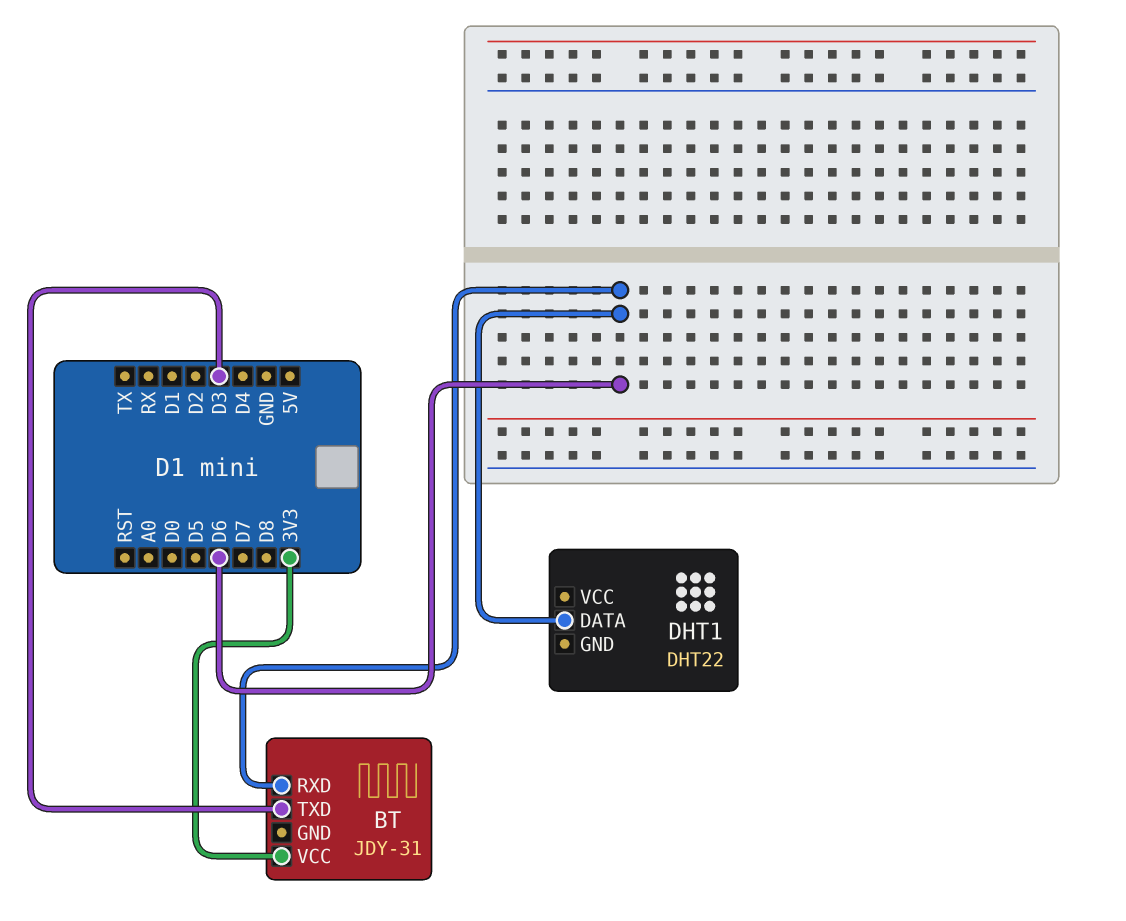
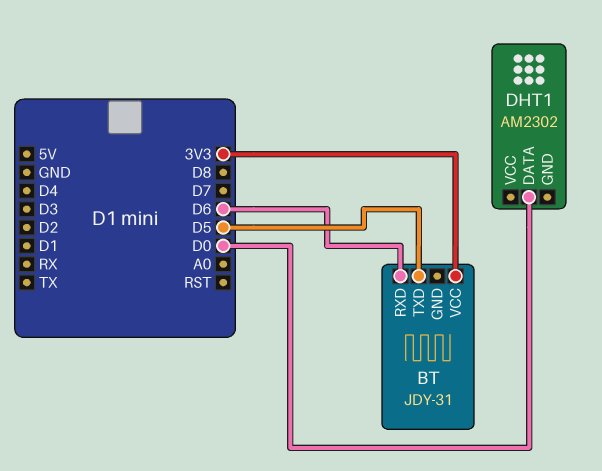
BT pin TXD: D3 -> D5
DHT1: DHT22 -> AM2302
DHT1 pin DATA: D6 -> D0

